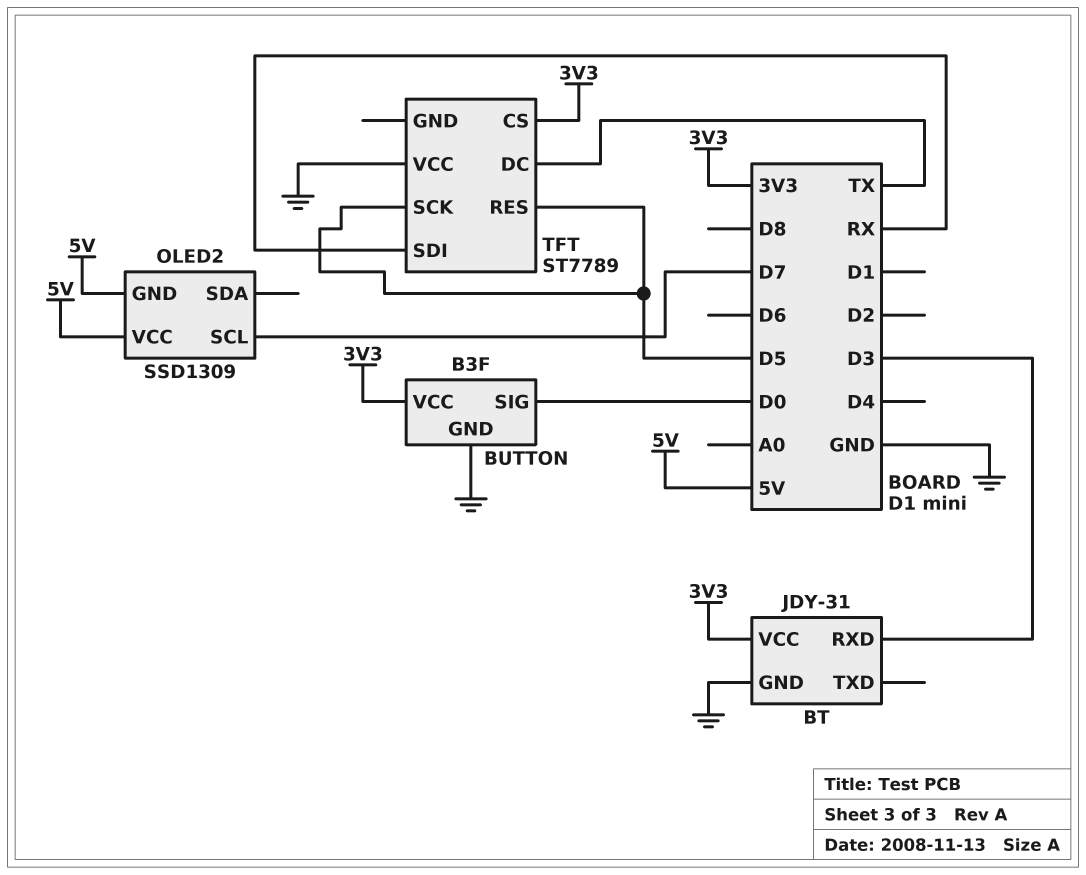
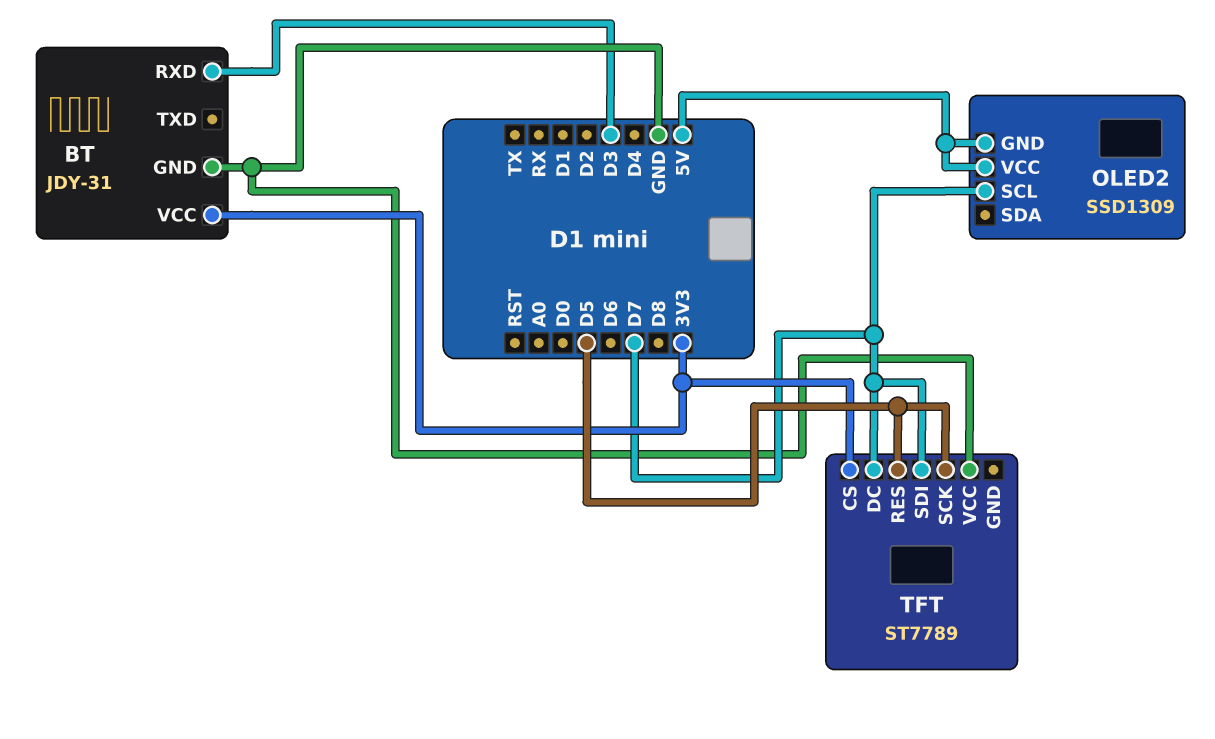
BUTTON: B3F -> none
BUTTON pin GND: GND -> none
BUTTON pin SIG: D0 -> none
BUTTON pin VCC: 3V3 -> none
TFT pin DC: TX -> D7
TFT pin SDI: RX -> D7

